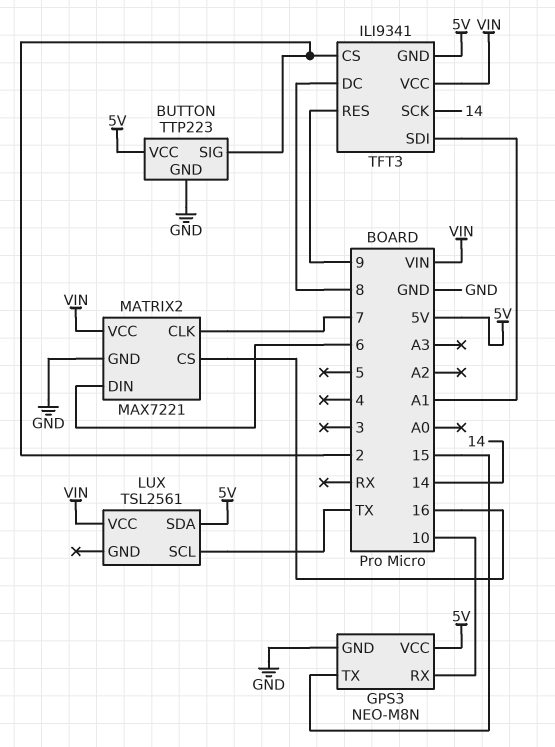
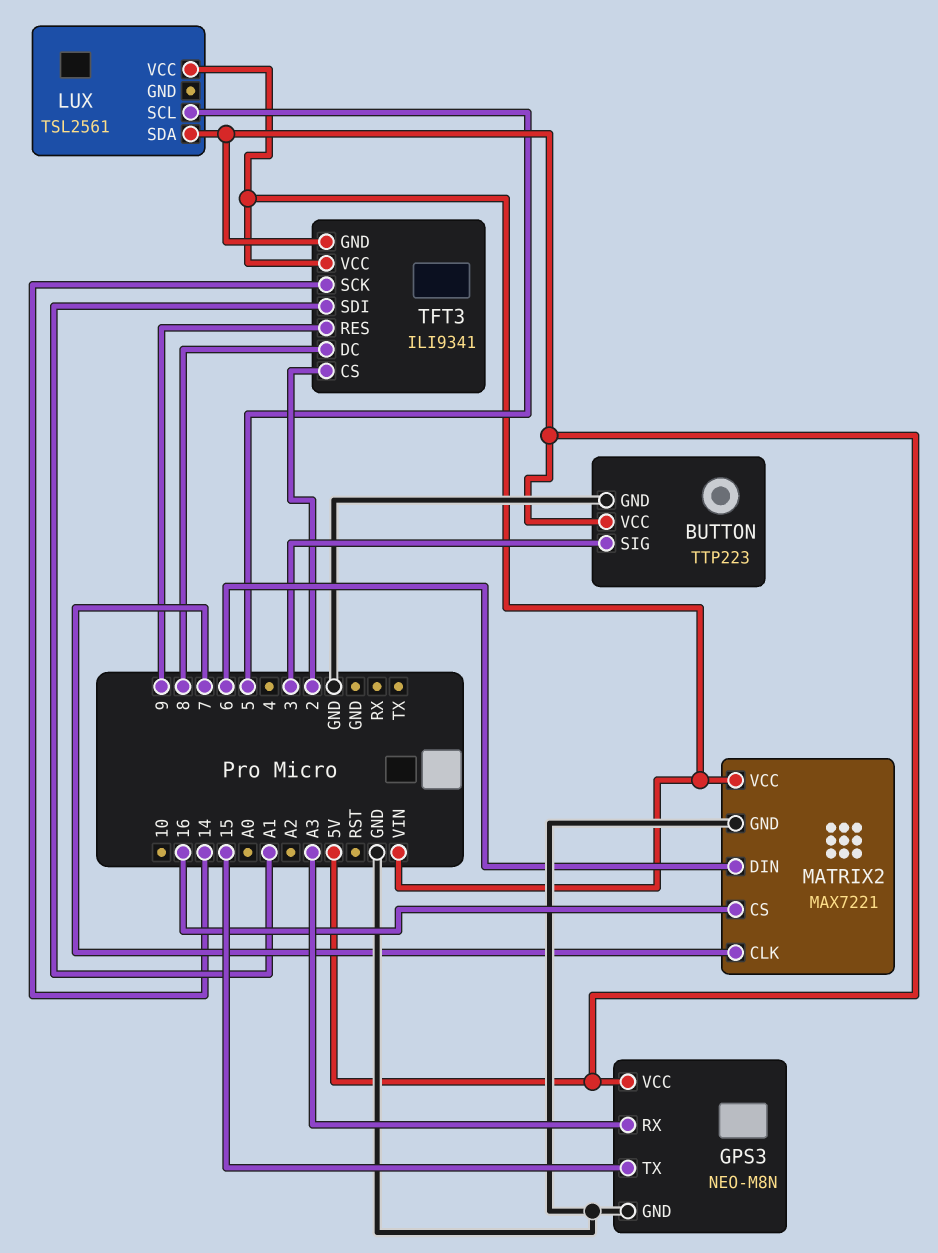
BUTTON pin SIG: 2 -> 3
GPS3 pin RX: 10 -> A3
LUX pin SCL: TX -> 5

